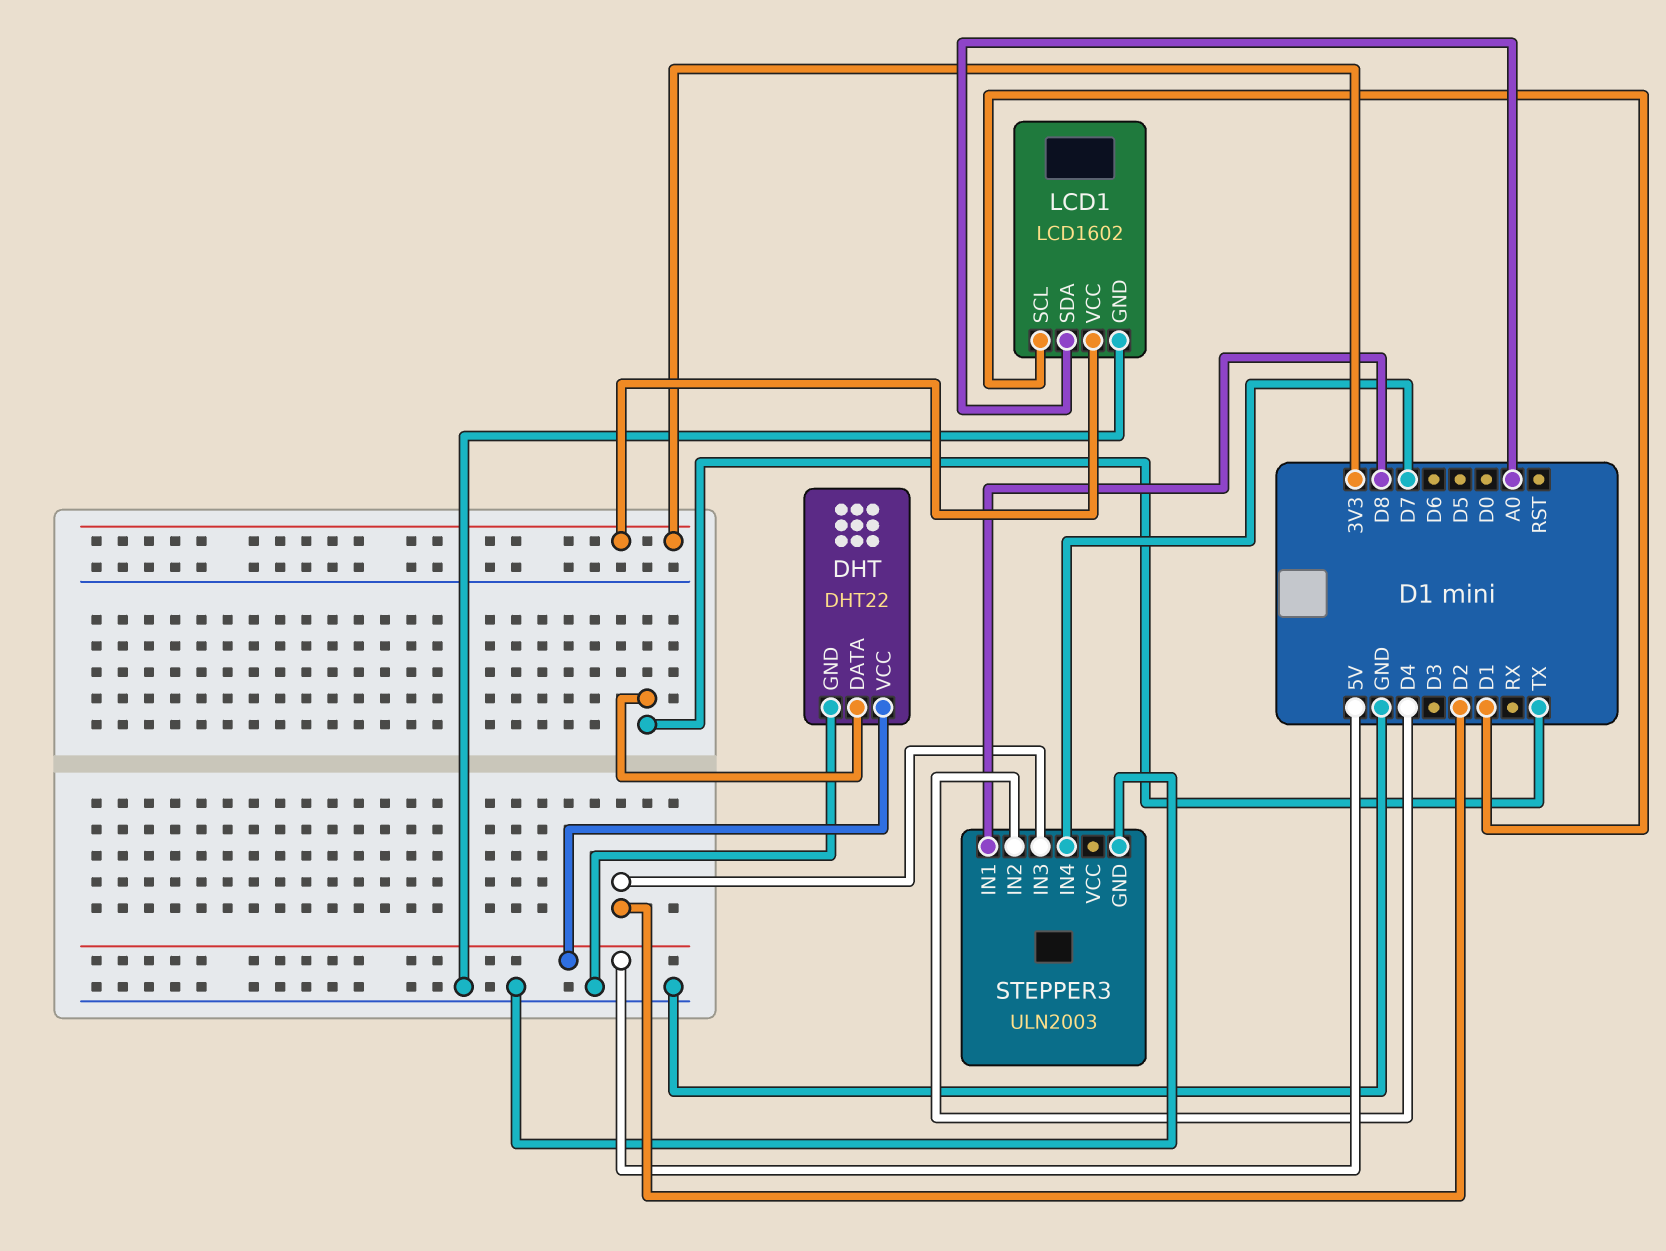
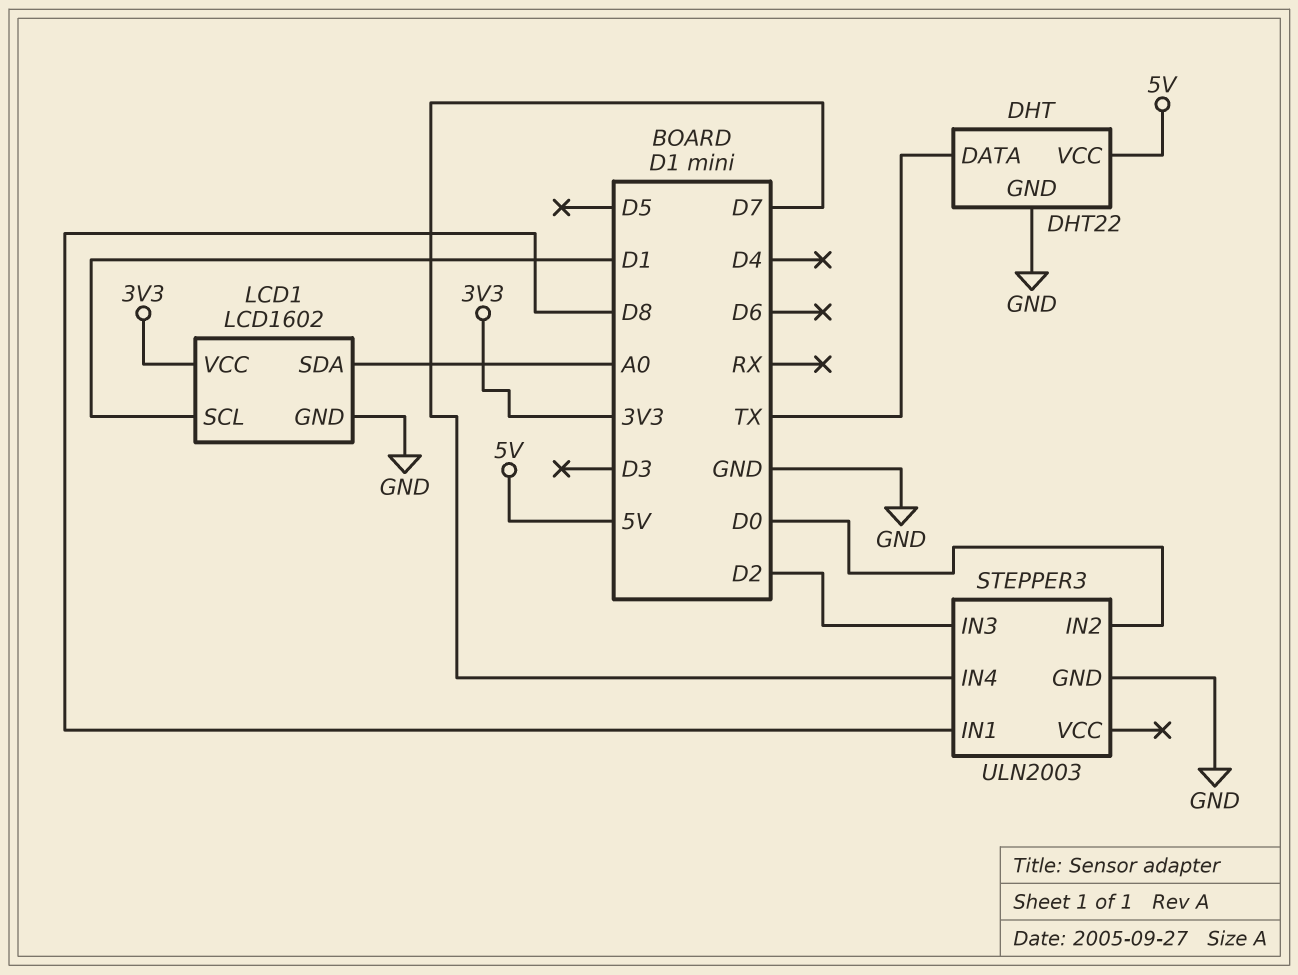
STEPPER3 pin IN2: D4 -> D0

